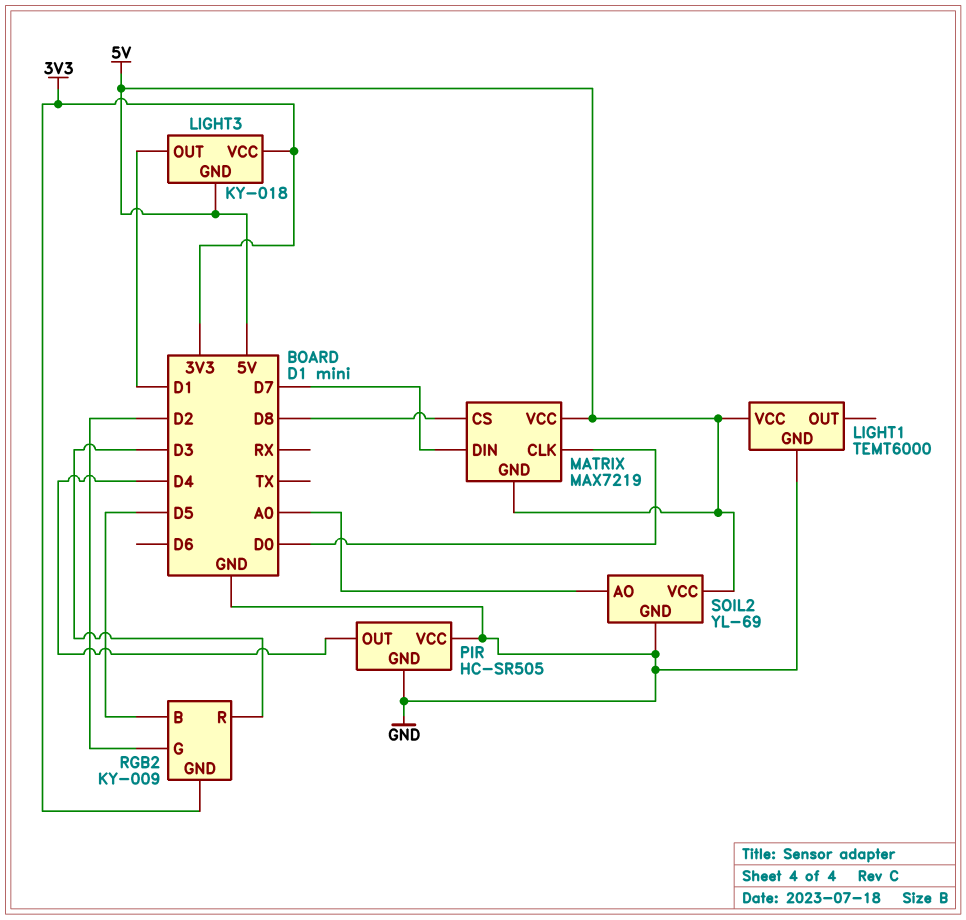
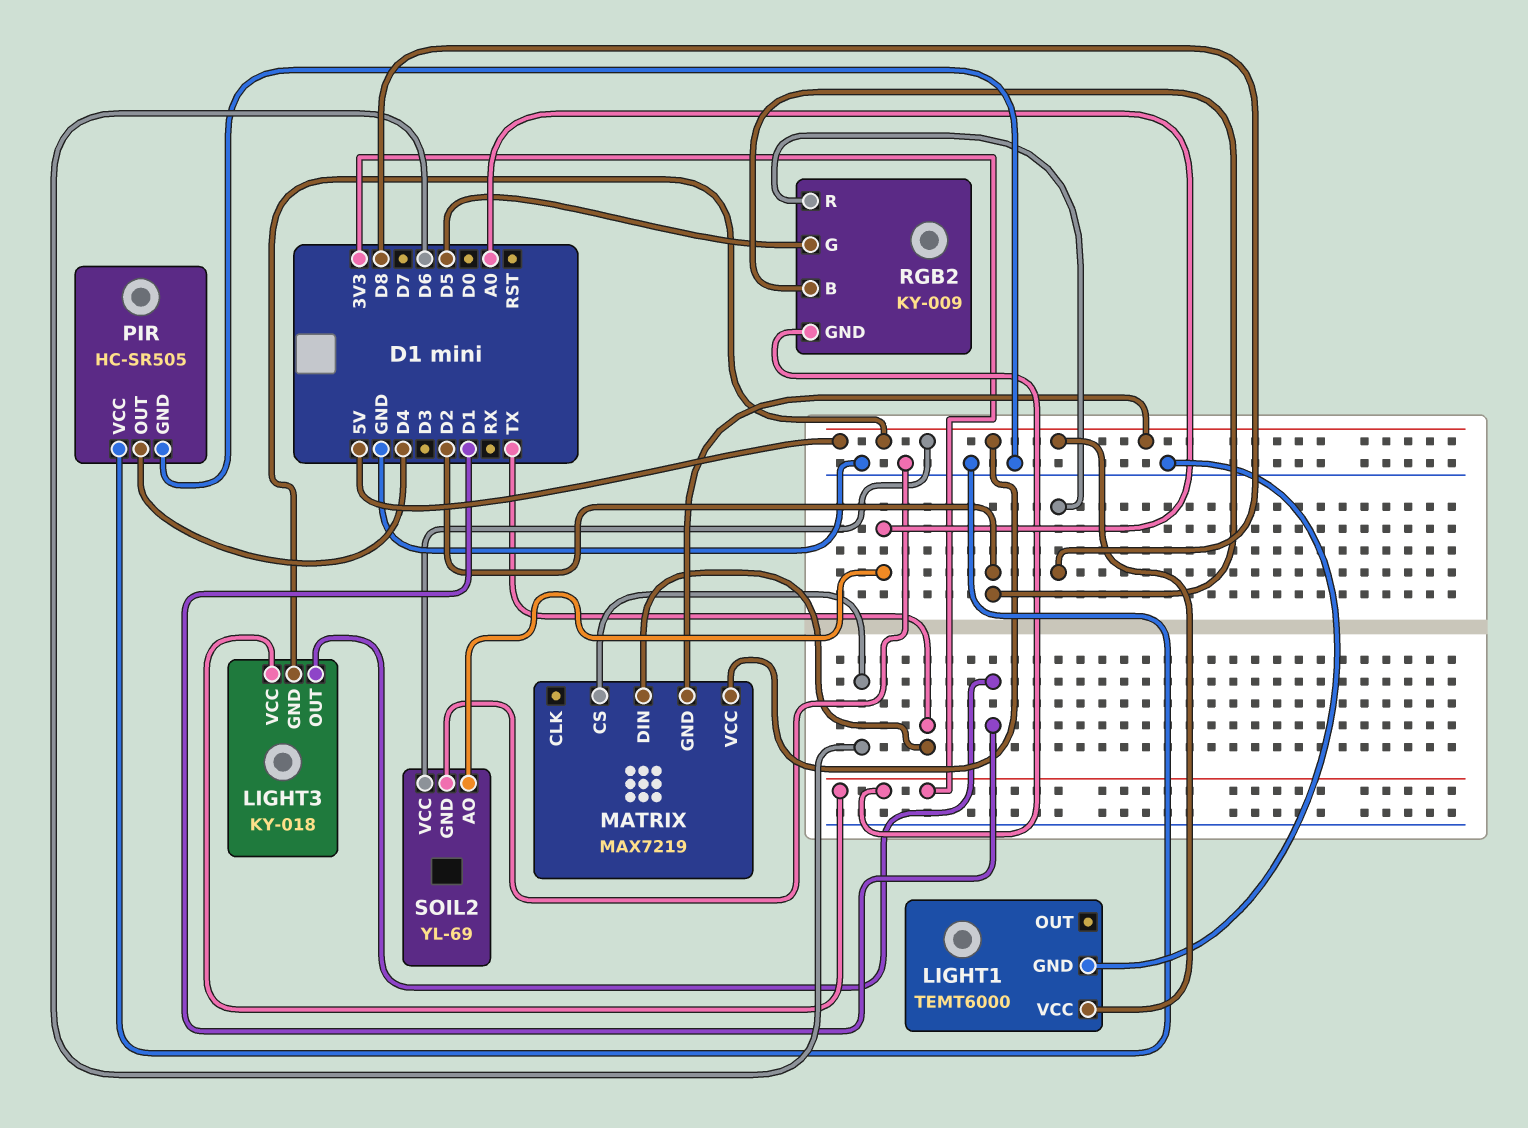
MATRIX pin CLK: D0 -> none
MATRIX pin CS: D8 -> D6
MATRIX pin DIN: D7 -> TX
RGB2 pin B: D5 -> D2
RGB2 pin G: D2 -> D5
RGB2 pin R: D3 -> D8

